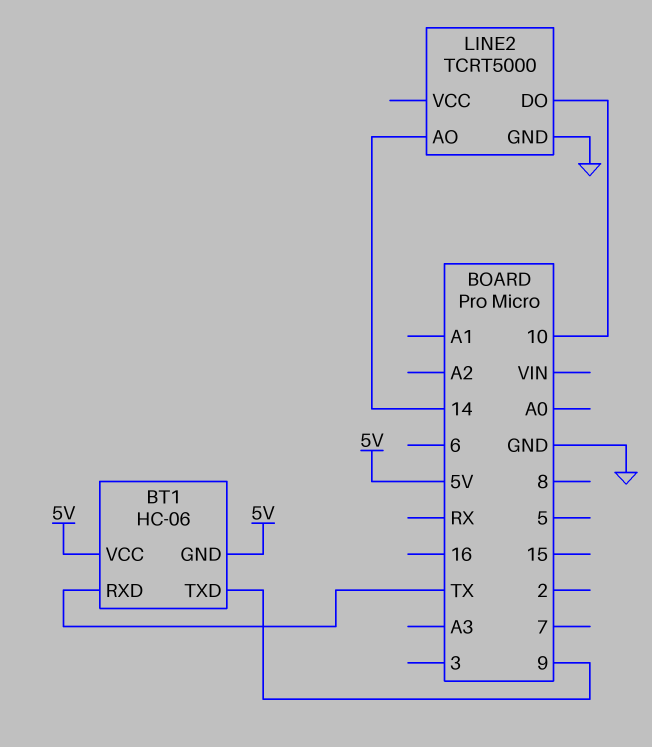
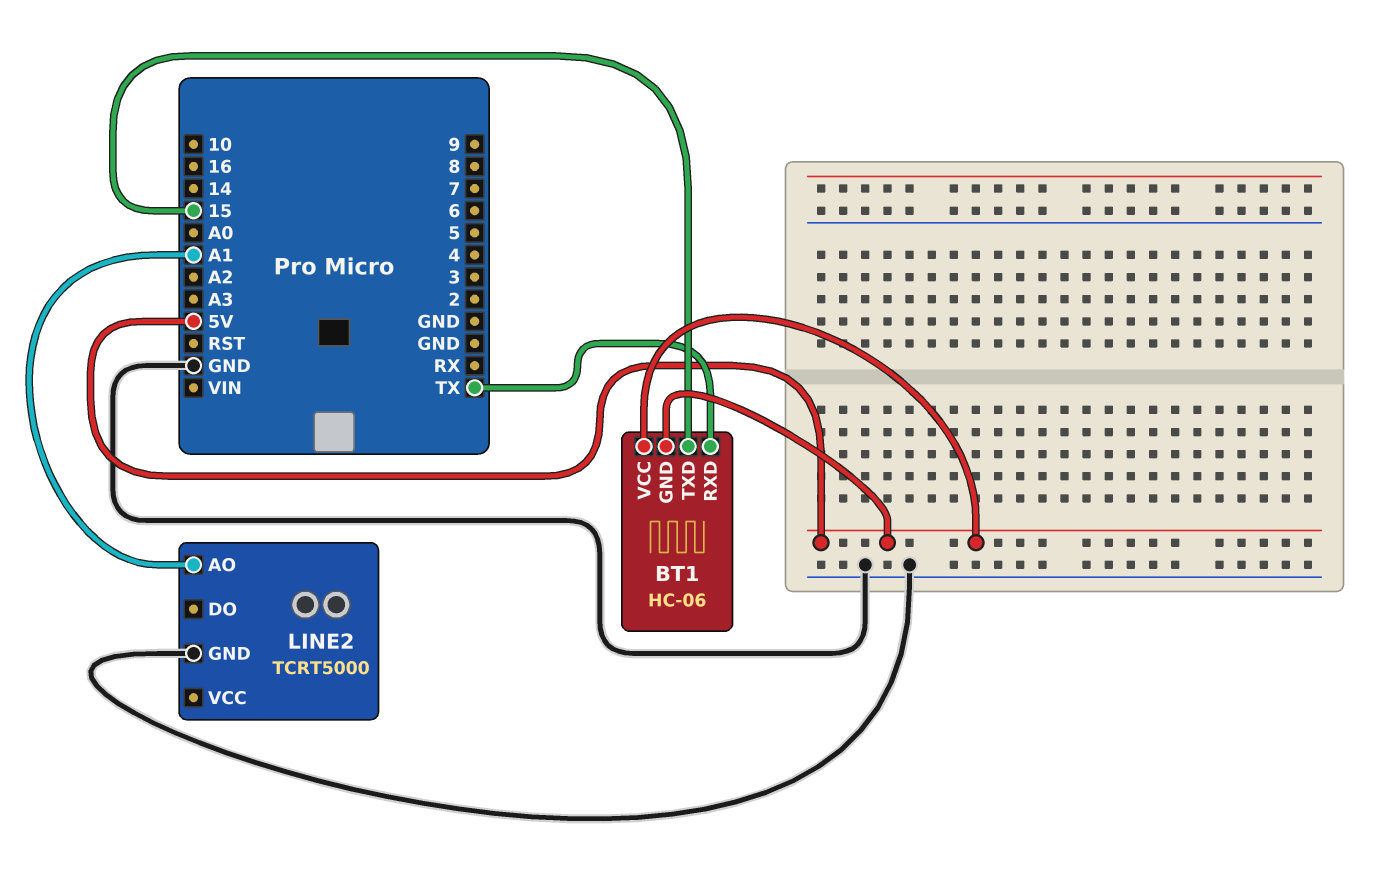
BT1 pin TXD: 9 -> 15
LINE2 pin AO: 14 -> A1
LINE2 pin DO: 10 -> none

